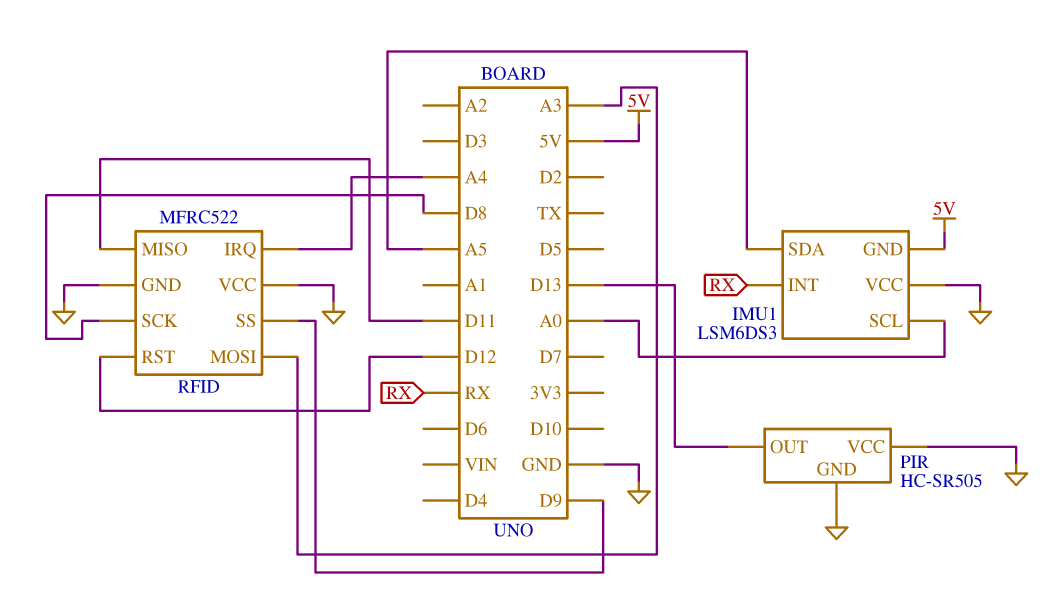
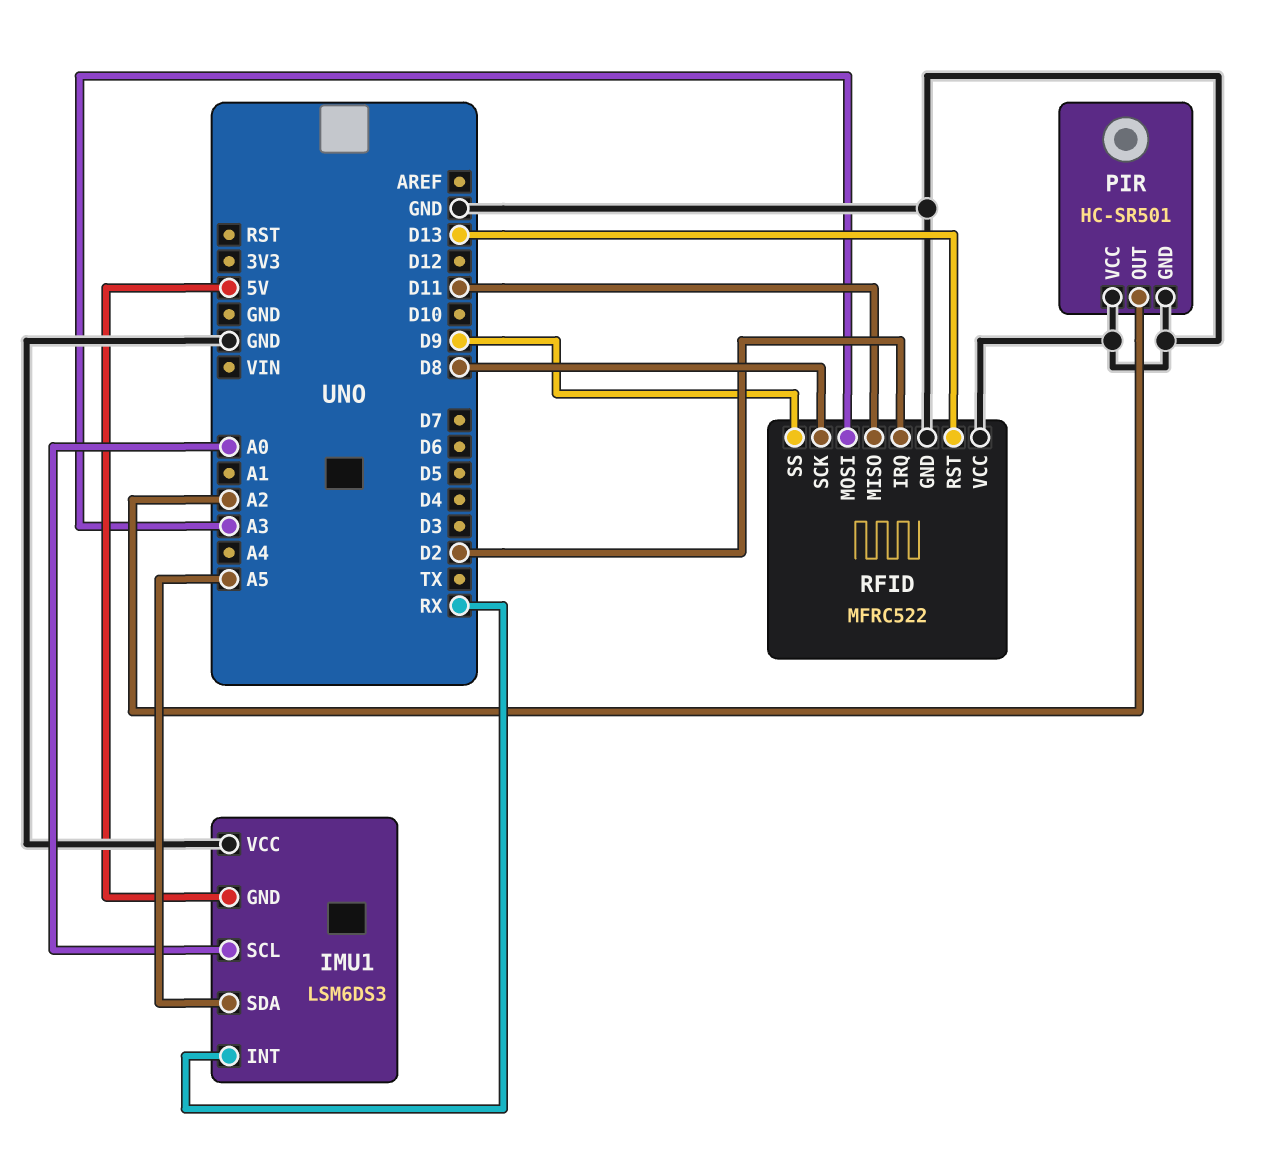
PIR: HC-SR505 -> HC-SR501
PIR pin OUT: D13 -> A2
RFID pin IRQ: A4 -> D2
RFID pin RST: D12 -> D13

